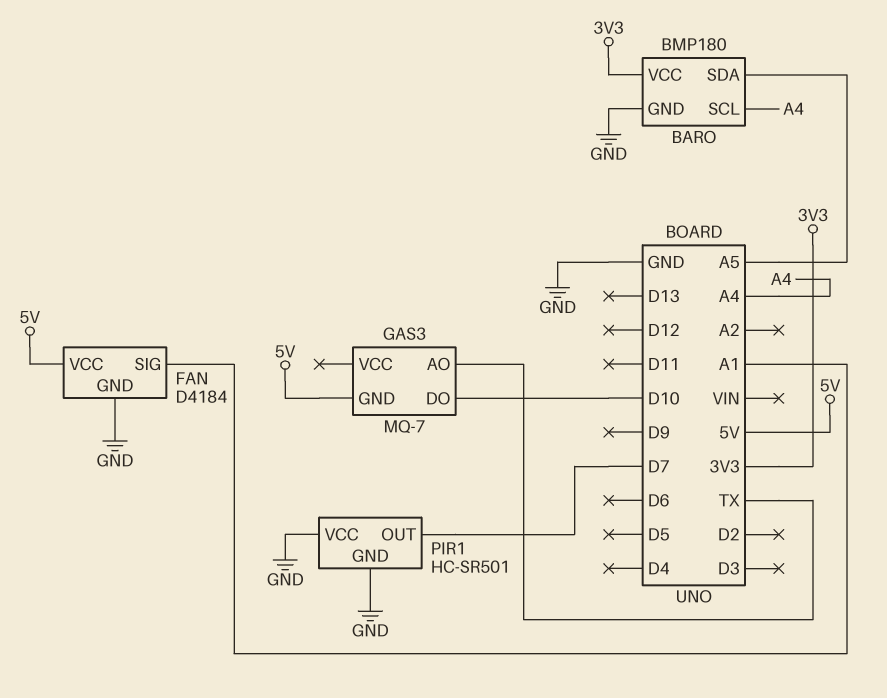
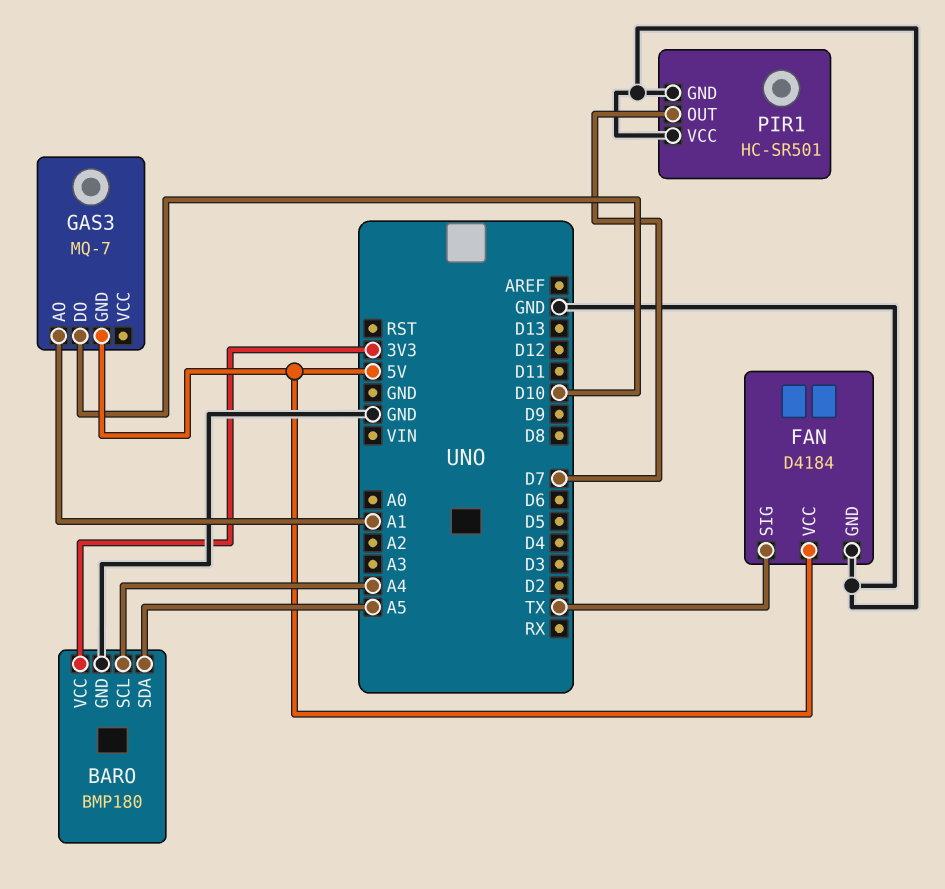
FAN pin SIG: A1 -> TX
GAS3 pin AO: TX -> A1

